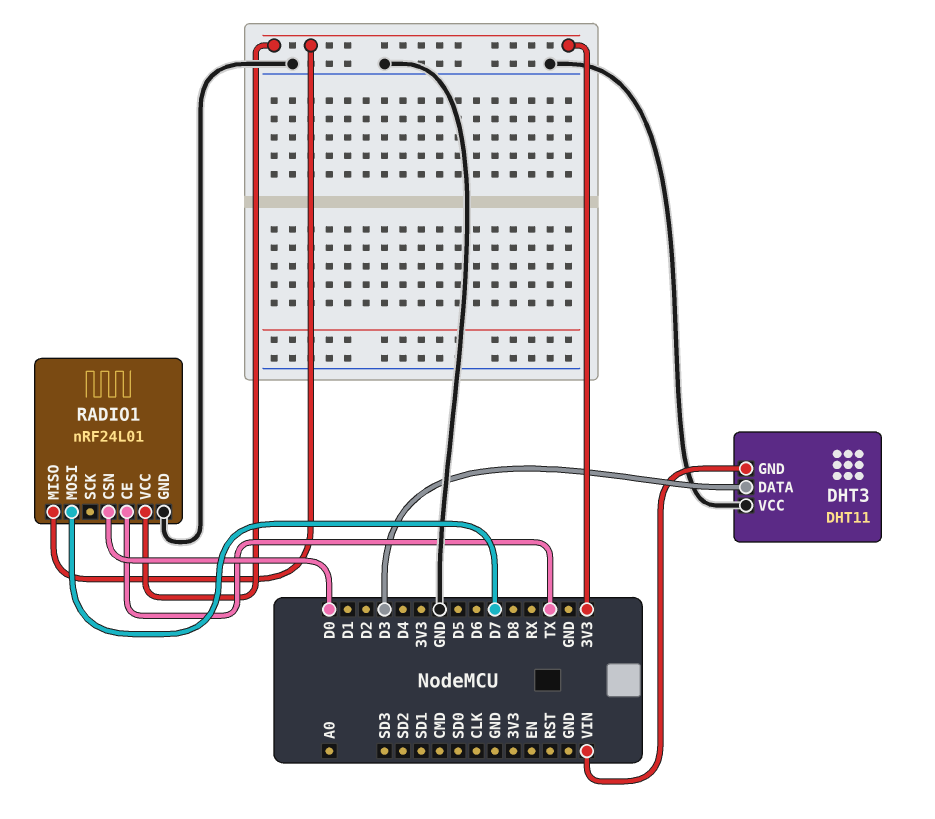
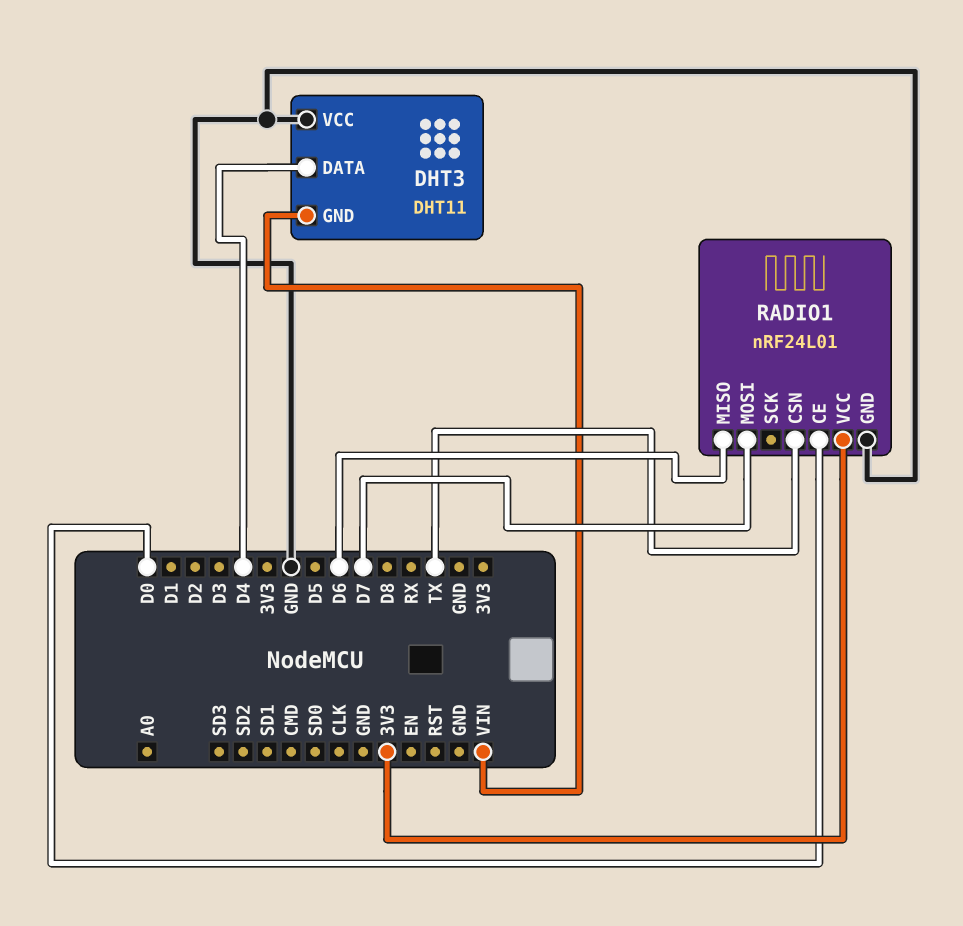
DHT3 pin DATA: D3 -> D4
RADIO1 pin CE: TX -> D0
RADIO1 pin CSN: D0 -> TX
RADIO1 pin MISO: 3V3 -> D6

